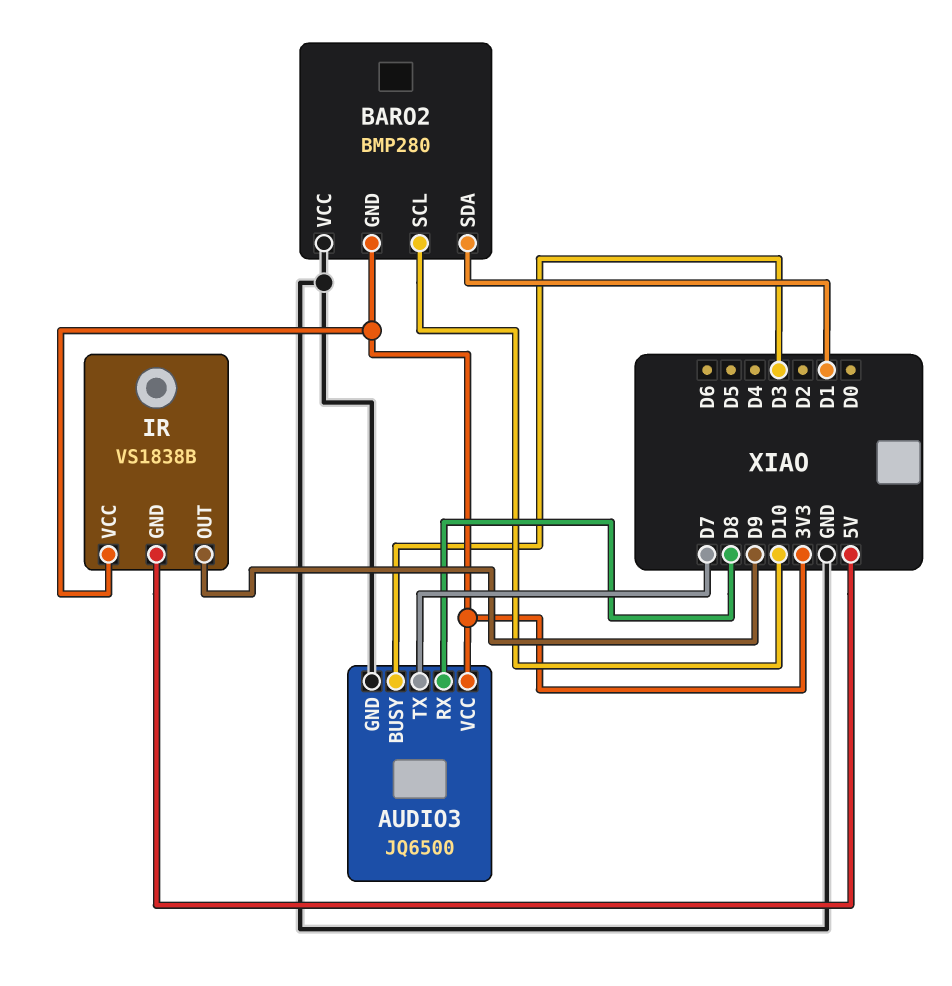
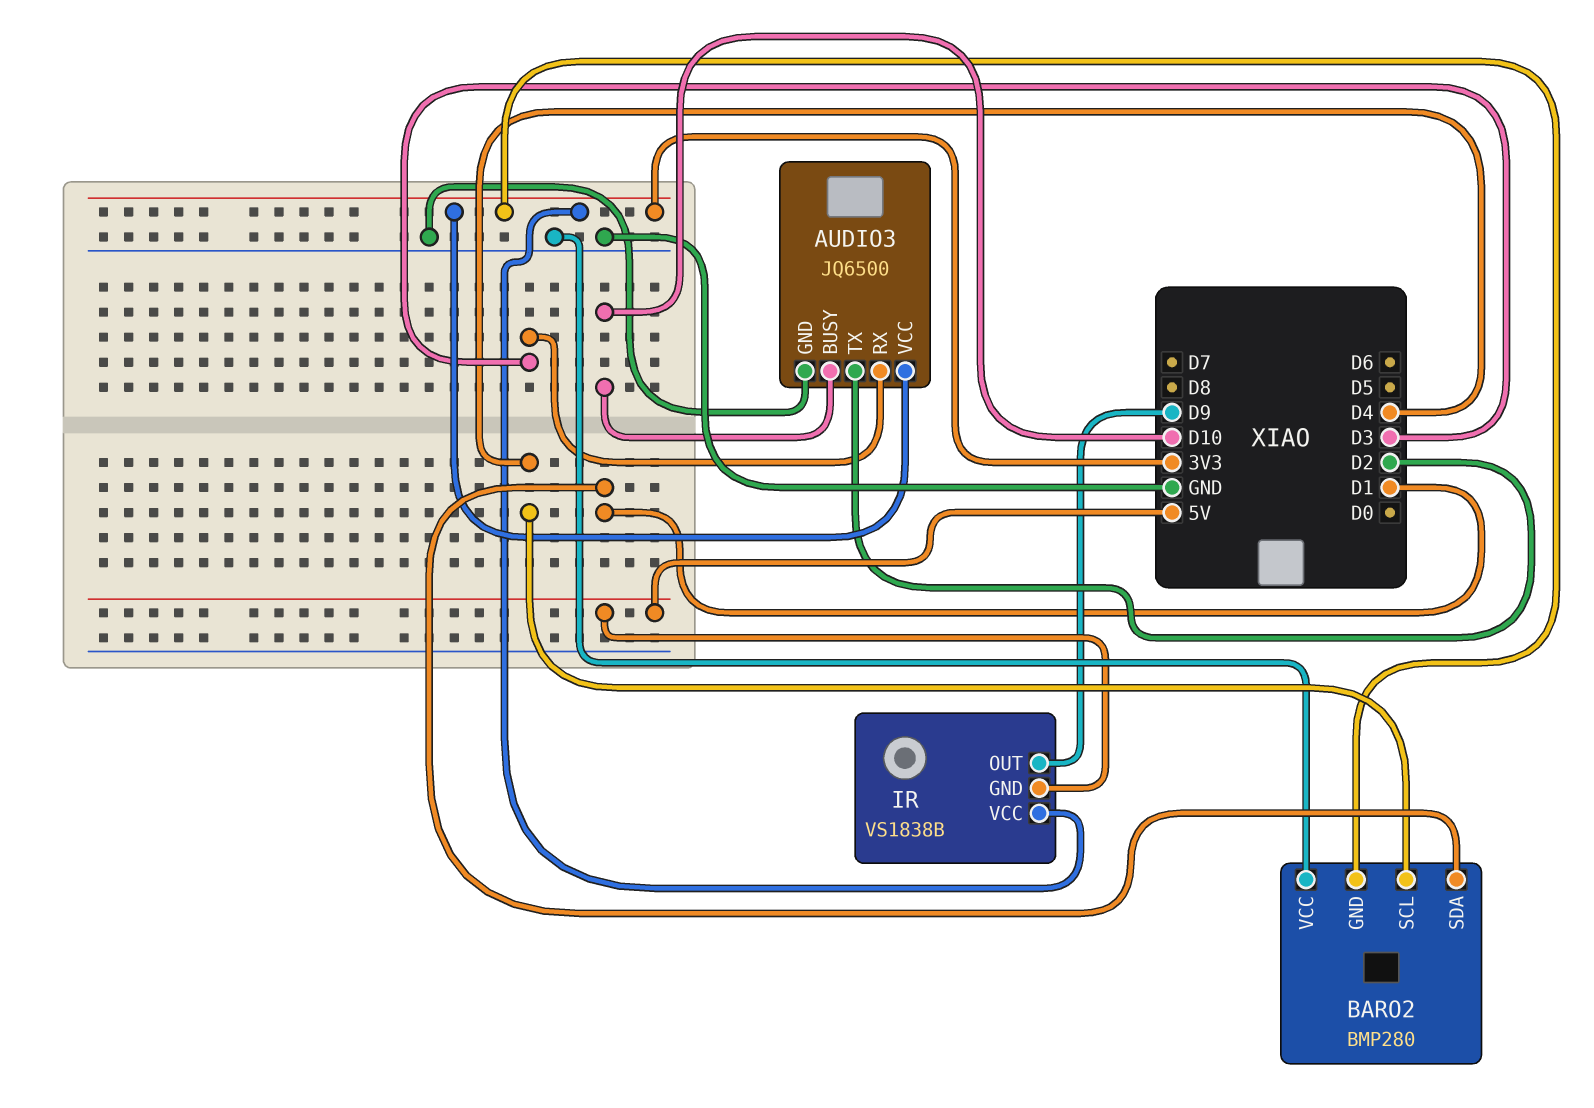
AUDIO3 pin BUSY: D3 -> D10
AUDIO3 pin RX: D8 -> D3
AUDIO3 pin TX: D7 -> D2
BARO2 pin SCL: D10 -> D4

